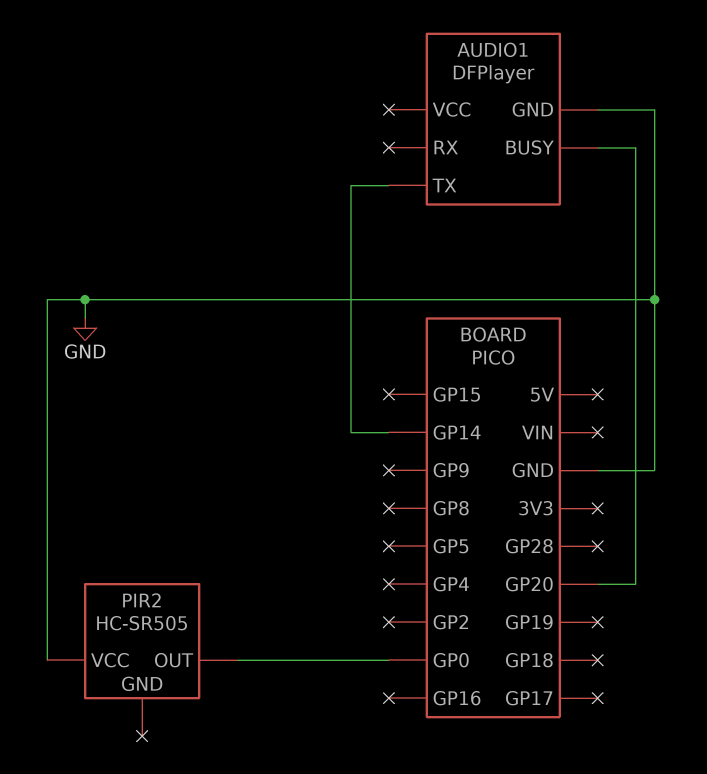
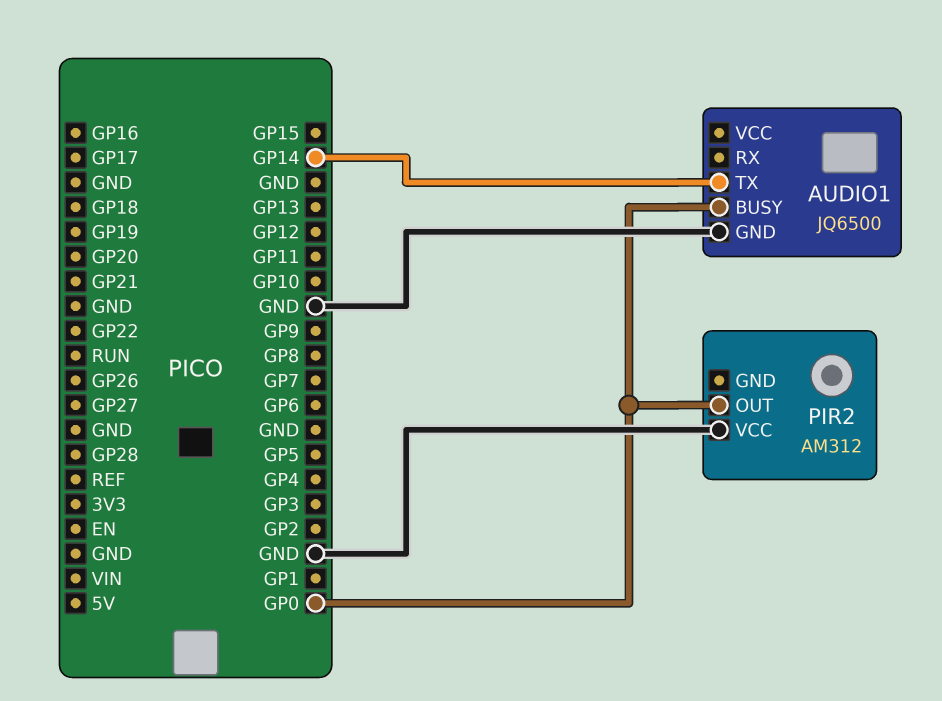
AUDIO1: DFPlayer -> JQ6500
AUDIO1 pin BUSY: GP20 -> GP0
PIR2: HC-SR505 -> AM312

